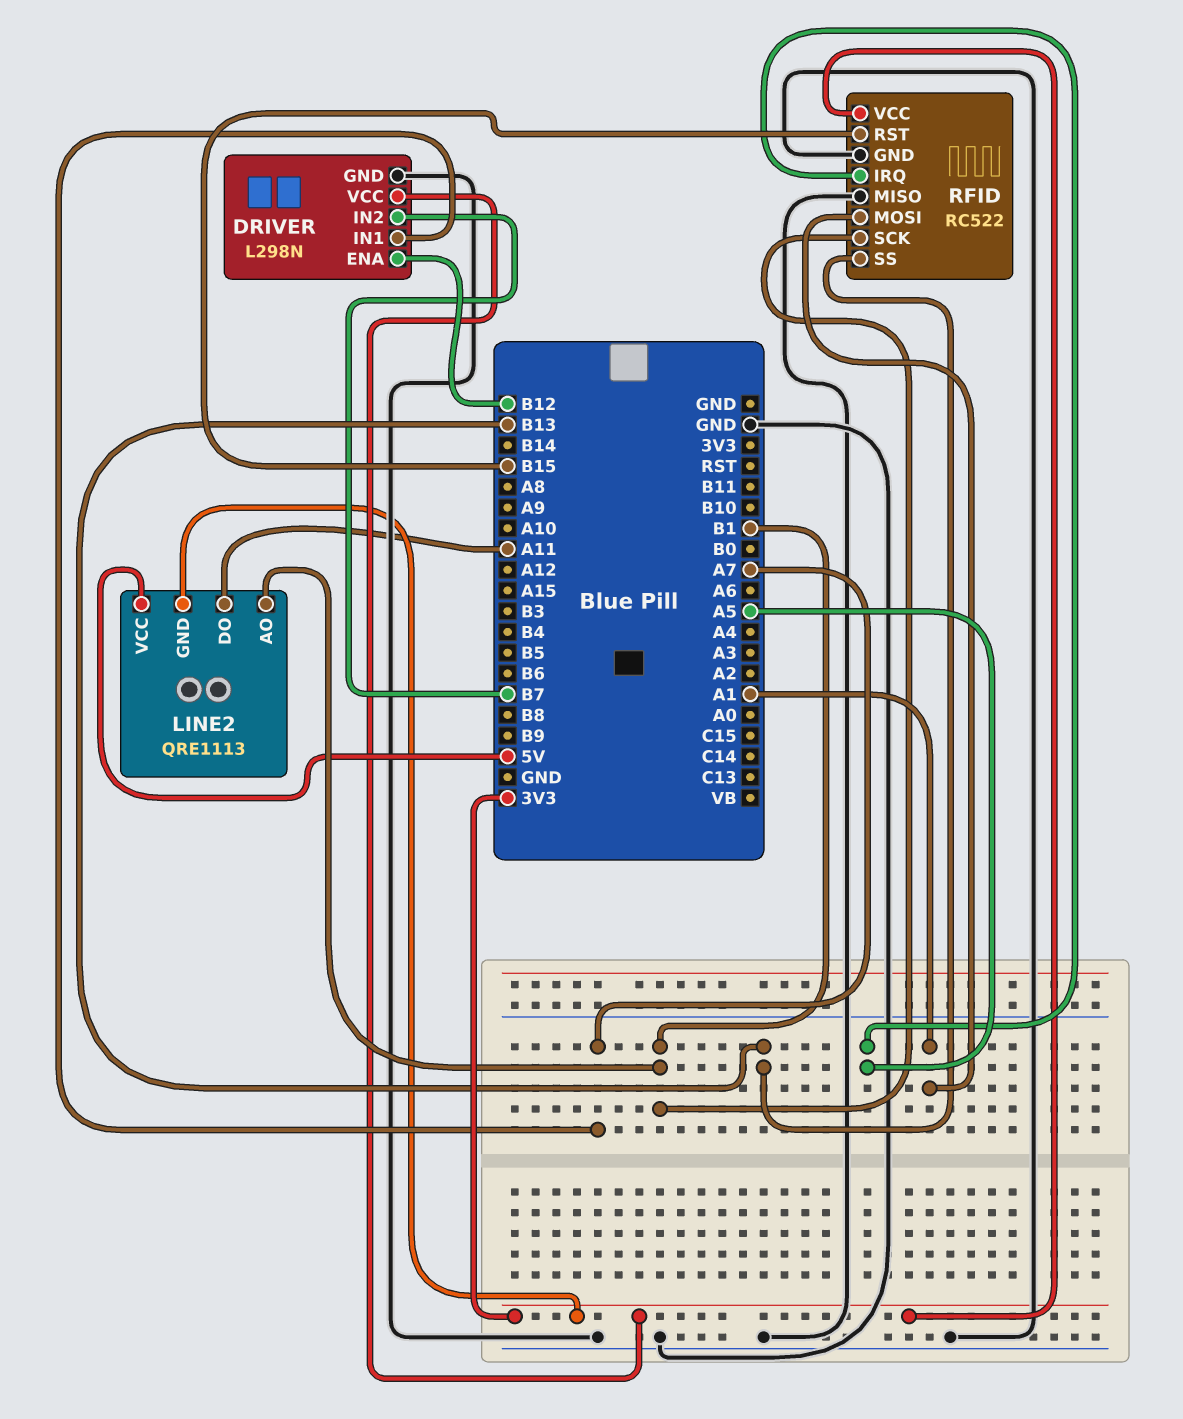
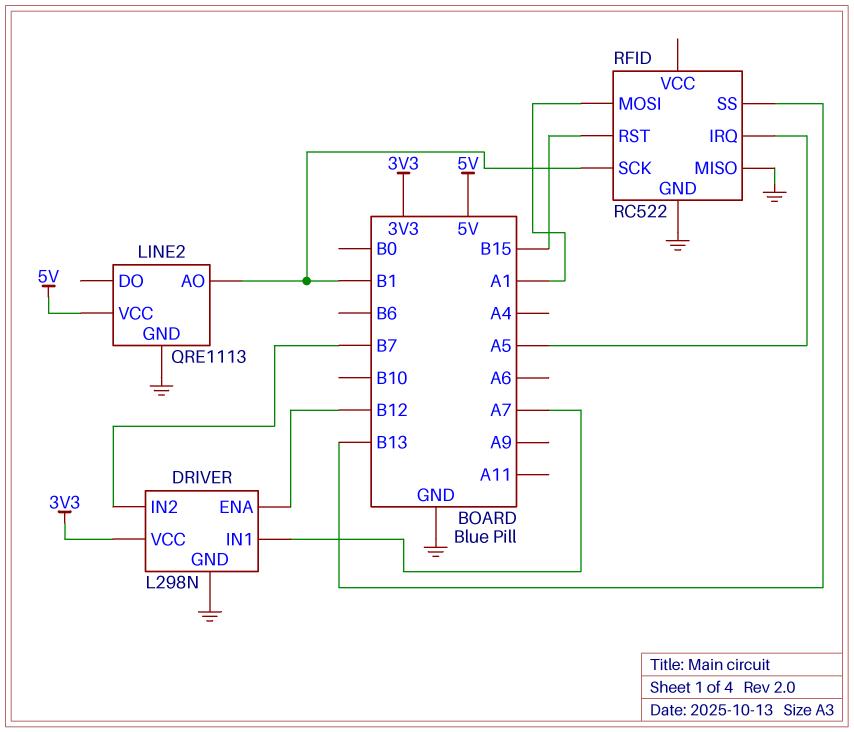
LINE2 pin DO: A11 -> none
LINE2 pin GND: 3V3 -> GND
RFID pin VCC: 3V3 -> none

